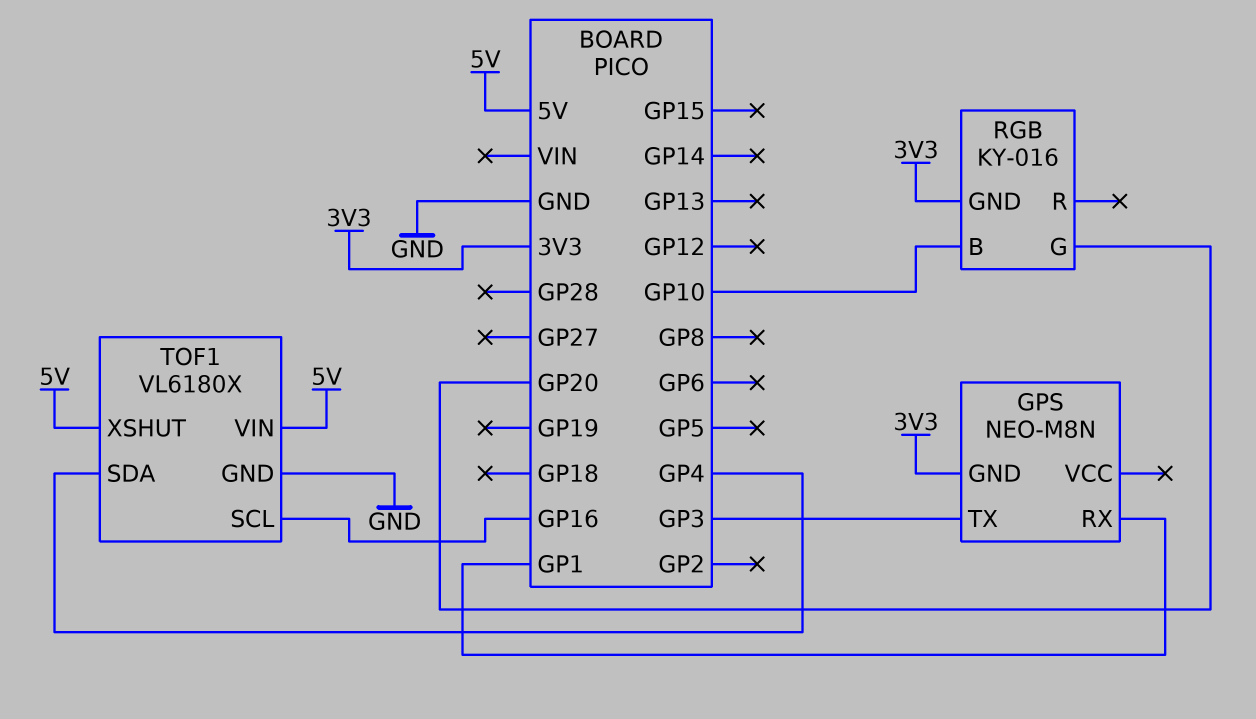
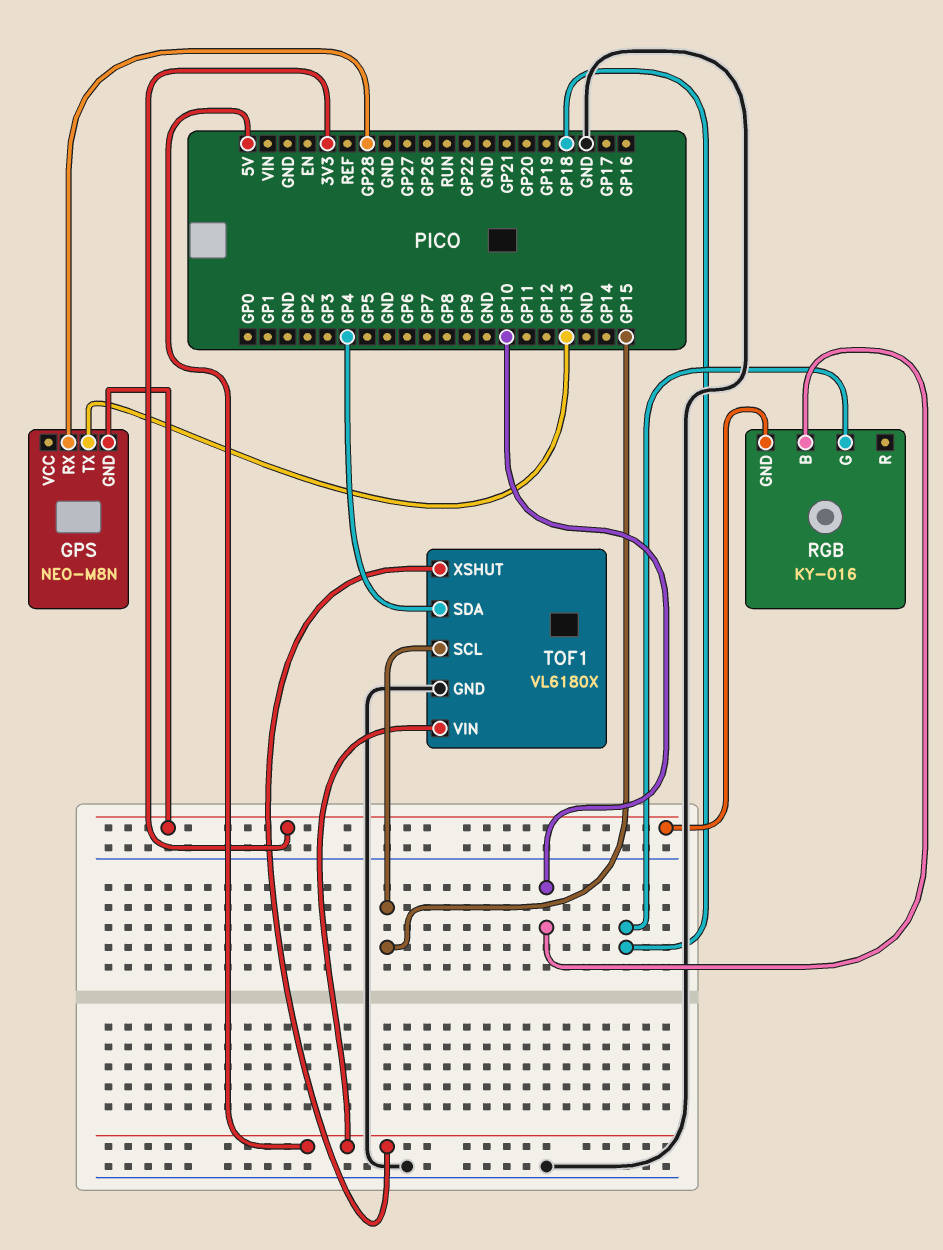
GPS pin RX: GP1 -> GP28
GPS pin TX: GP3 -> GP13
RGB pin G: GP20 -> GP18
TOF1 pin SCL: GP16 -> GP15

